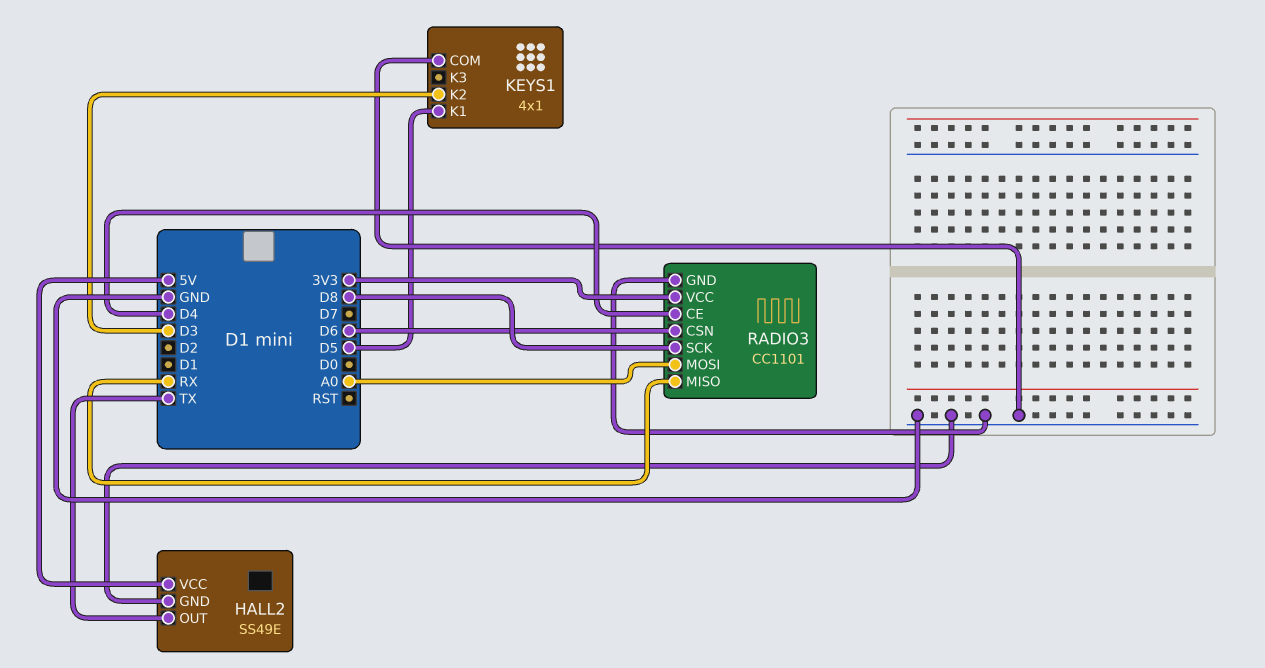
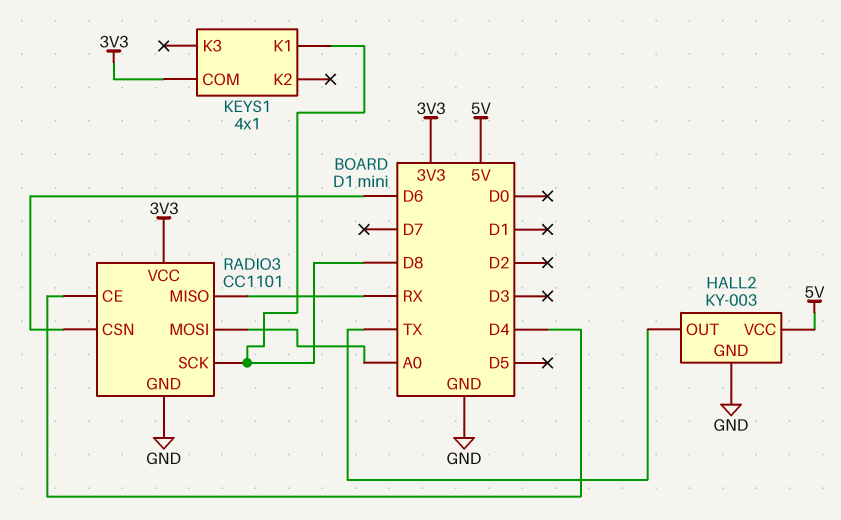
HALL2: SS49E -> KY-003
KEYS1 pin COM: GND -> 3V3
KEYS1 pin K1: D5 -> D8
KEYS1 pin K2: D3 -> none

